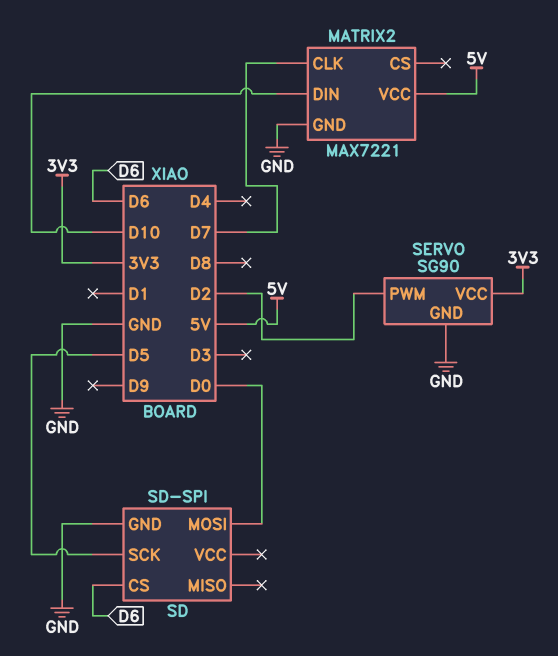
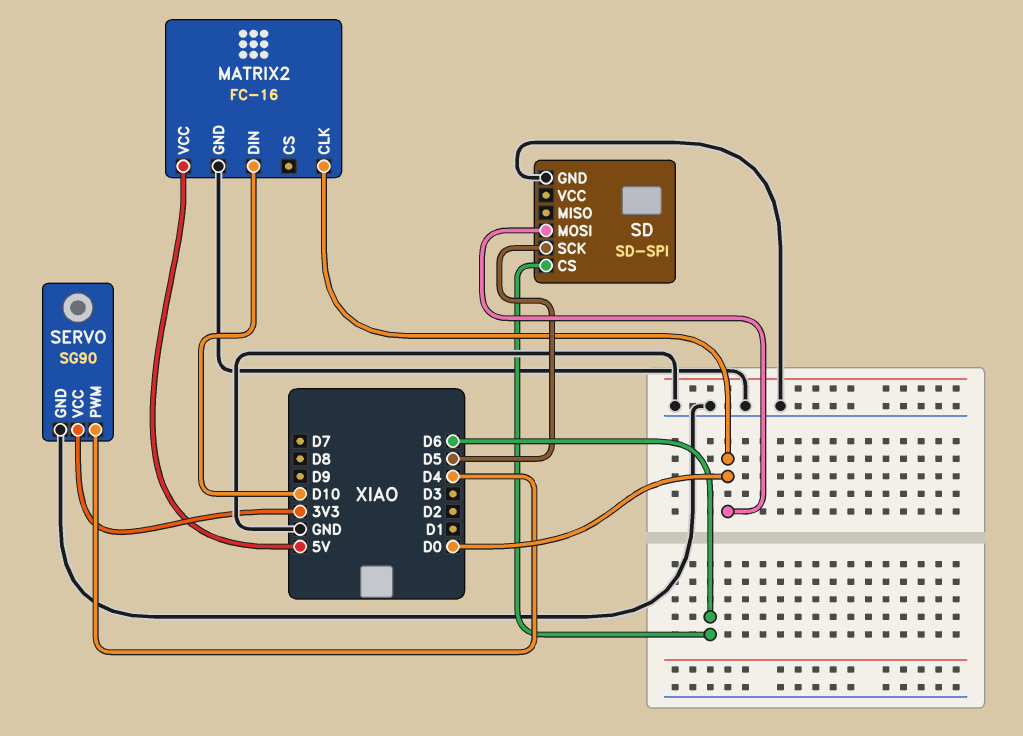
MATRIX2: MAX7221 -> FC-16
MATRIX2 pin CLK: D7 -> D0
SERVO pin PWM: D2 -> D4

